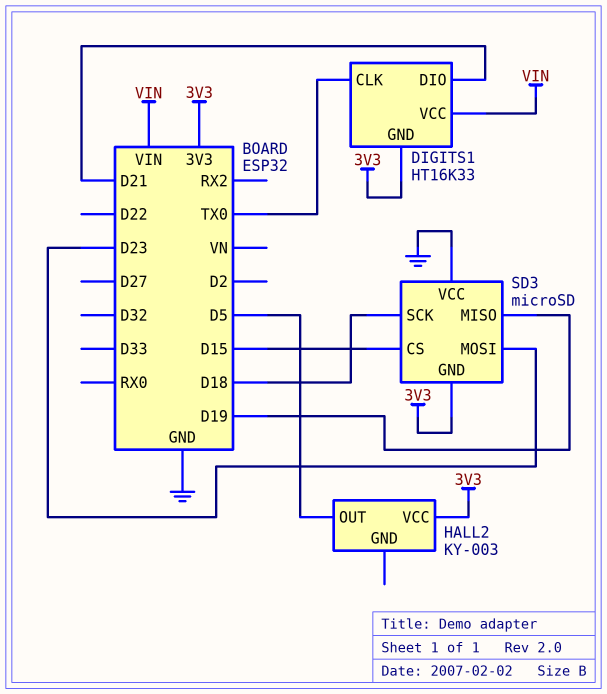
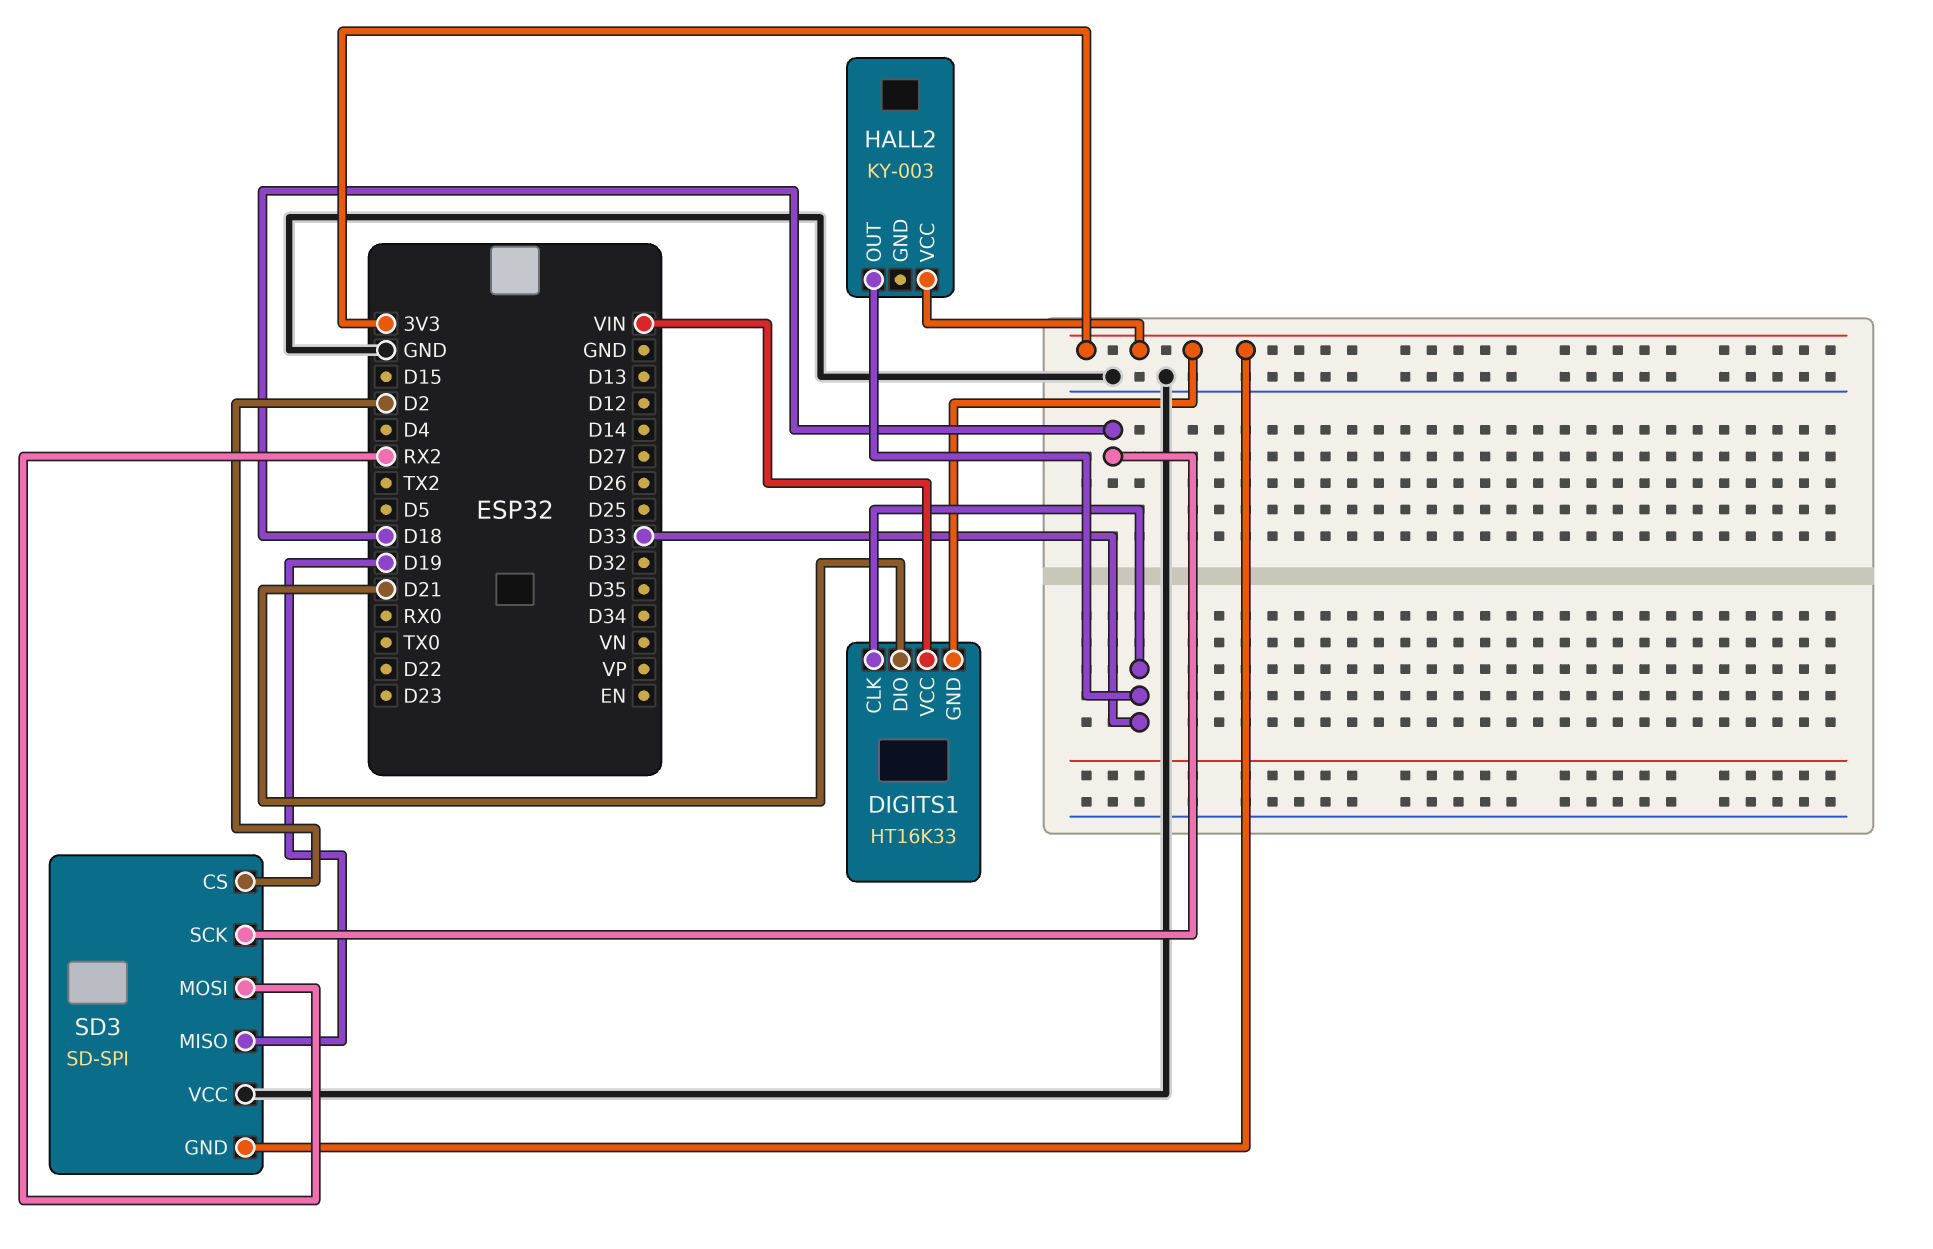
DIGITS1 pin CLK: TX0 -> D33
HALL2 pin OUT: D5 -> D33
SD3: microSD -> SD-SPI
SD3 pin CS: D15 -> D2
SD3 pin MOSI: D23 -> RX2

